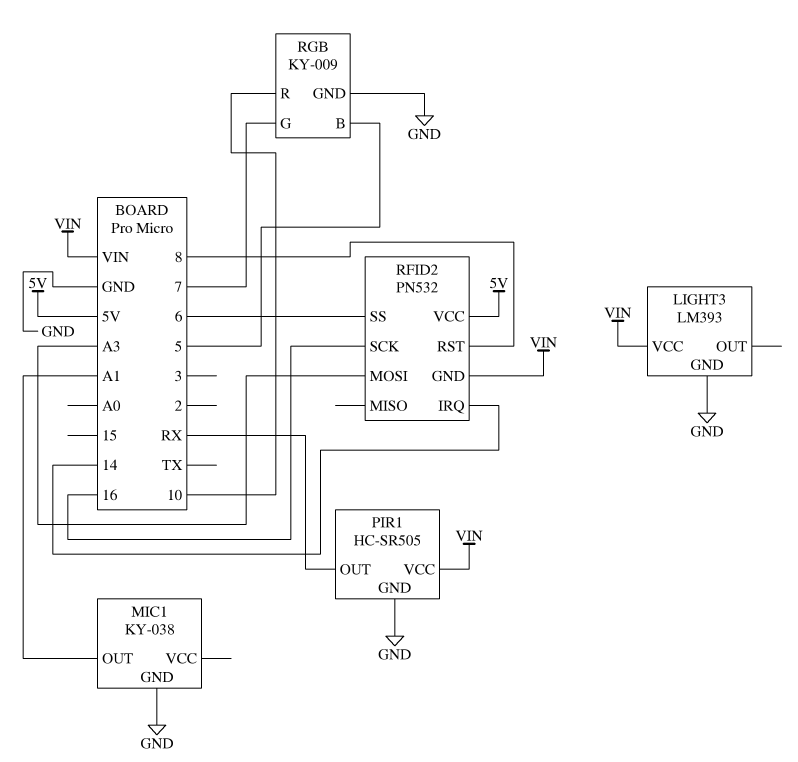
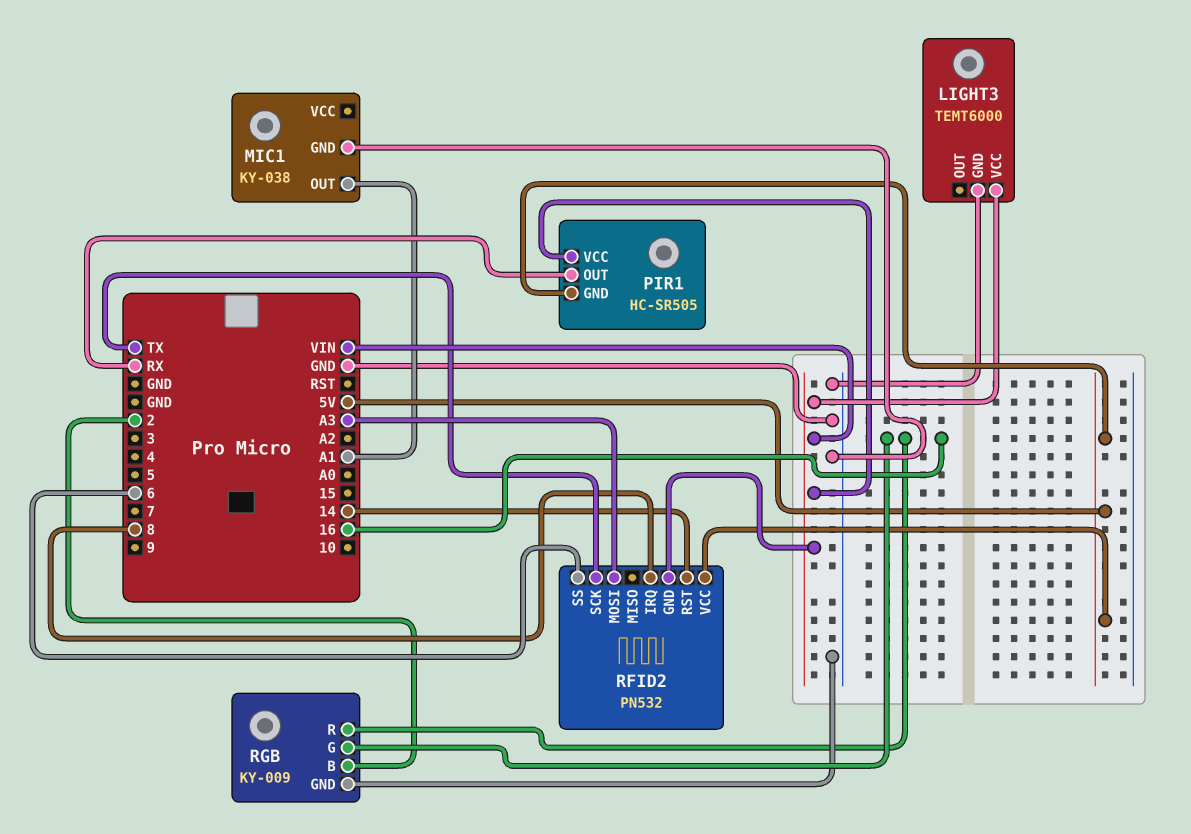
LIGHT3: LM393 -> TEMT6000
PIR1 pin GND: GND -> 5V
RFID2 pin IRQ: 14 -> 8
RFID2 pin RST: 8 -> 14
RFID2 pin SCK: 16 -> TX
RGB pin B: 5 -> 2
RGB pin G: 7 -> 16
RGB pin R: 10 -> 16

